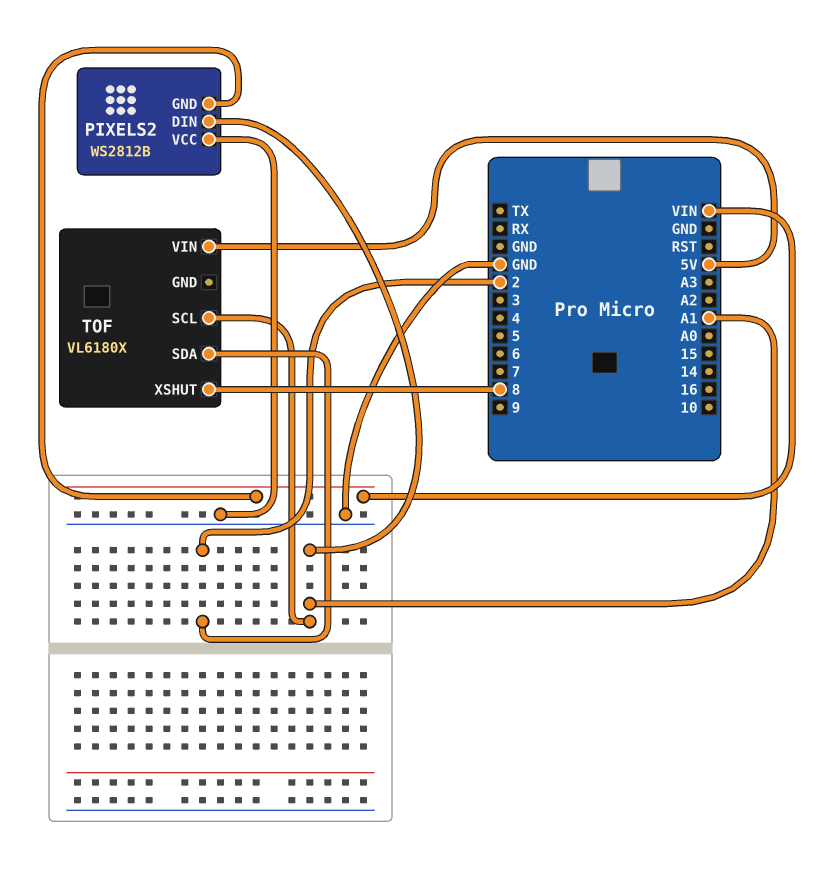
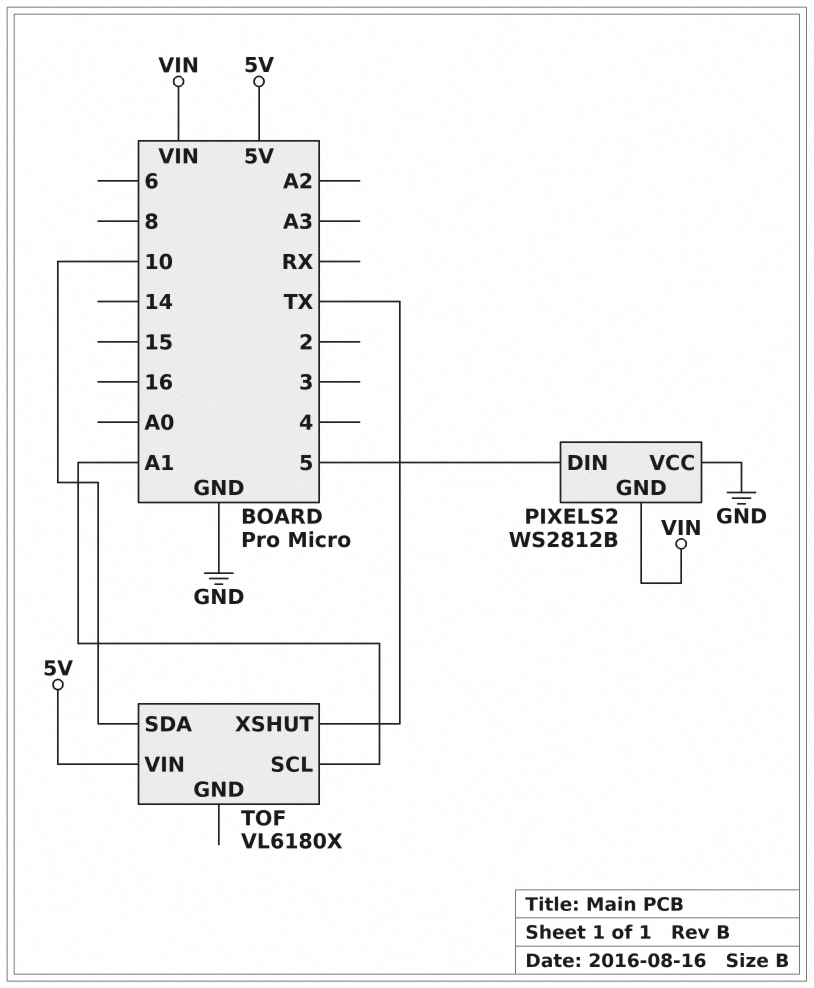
PIXELS2 pin DIN: A1 -> 5
TOF pin SDA: 2 -> 10
TOF pin XSHUT: 8 -> TX

